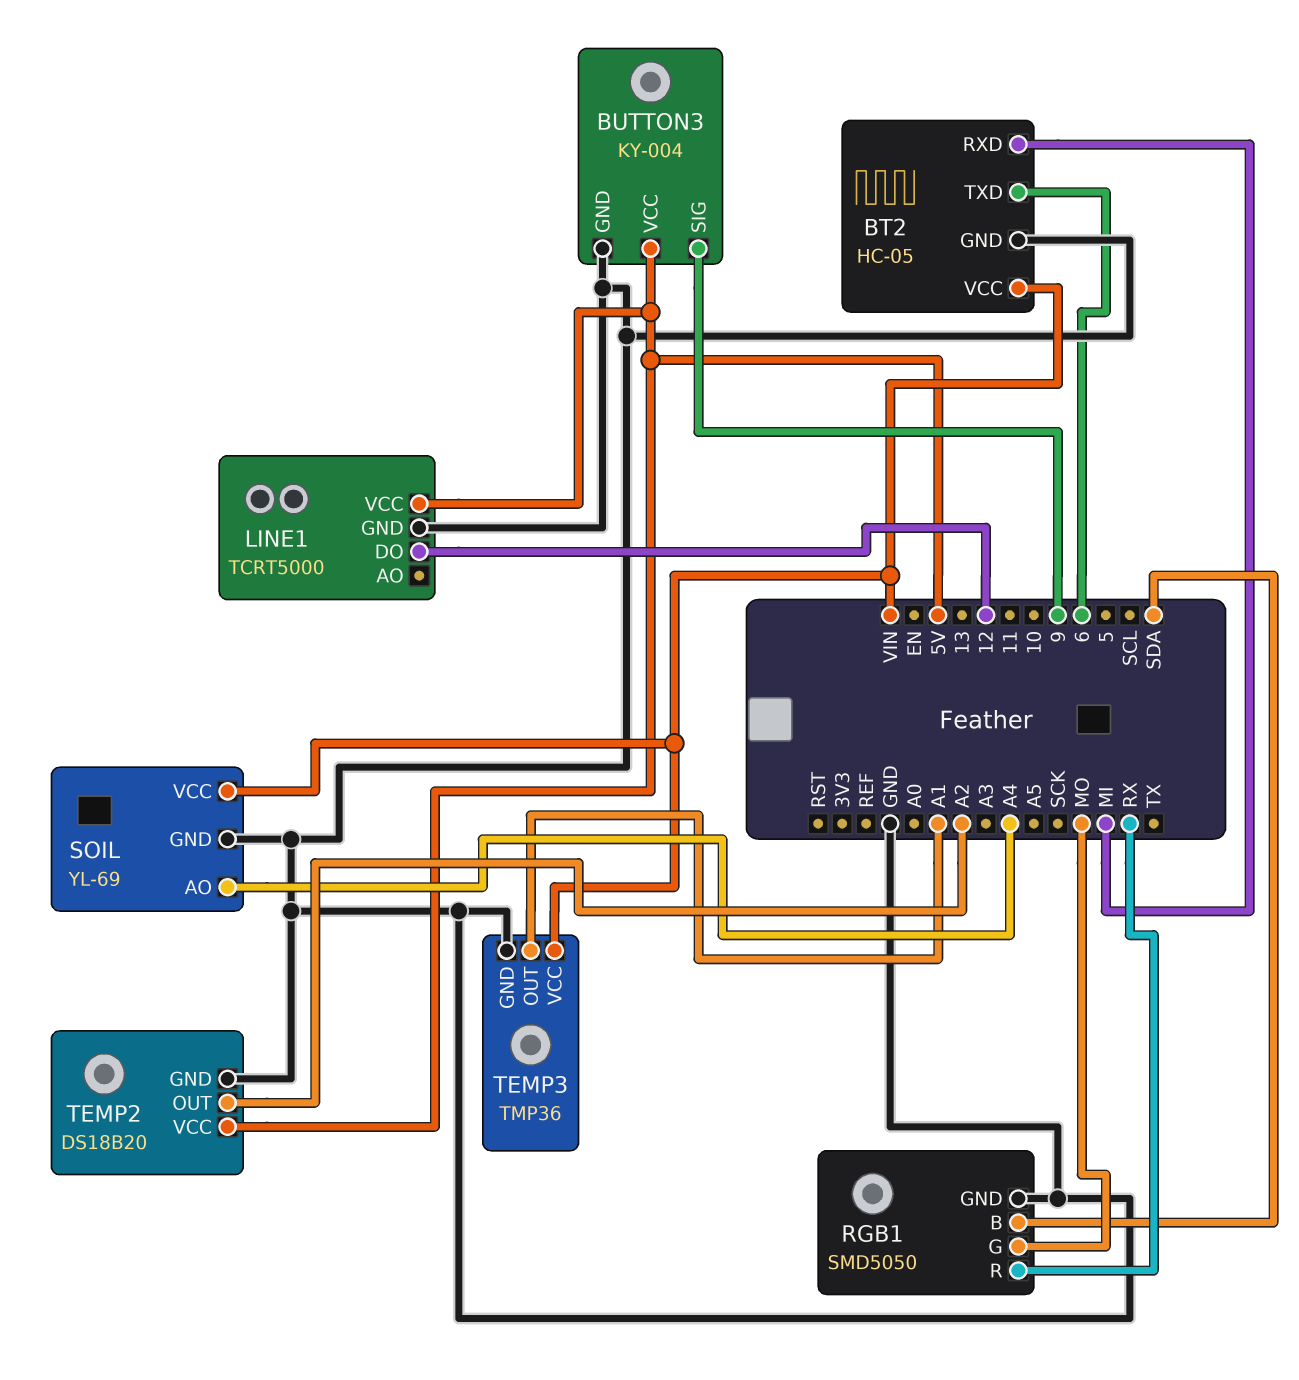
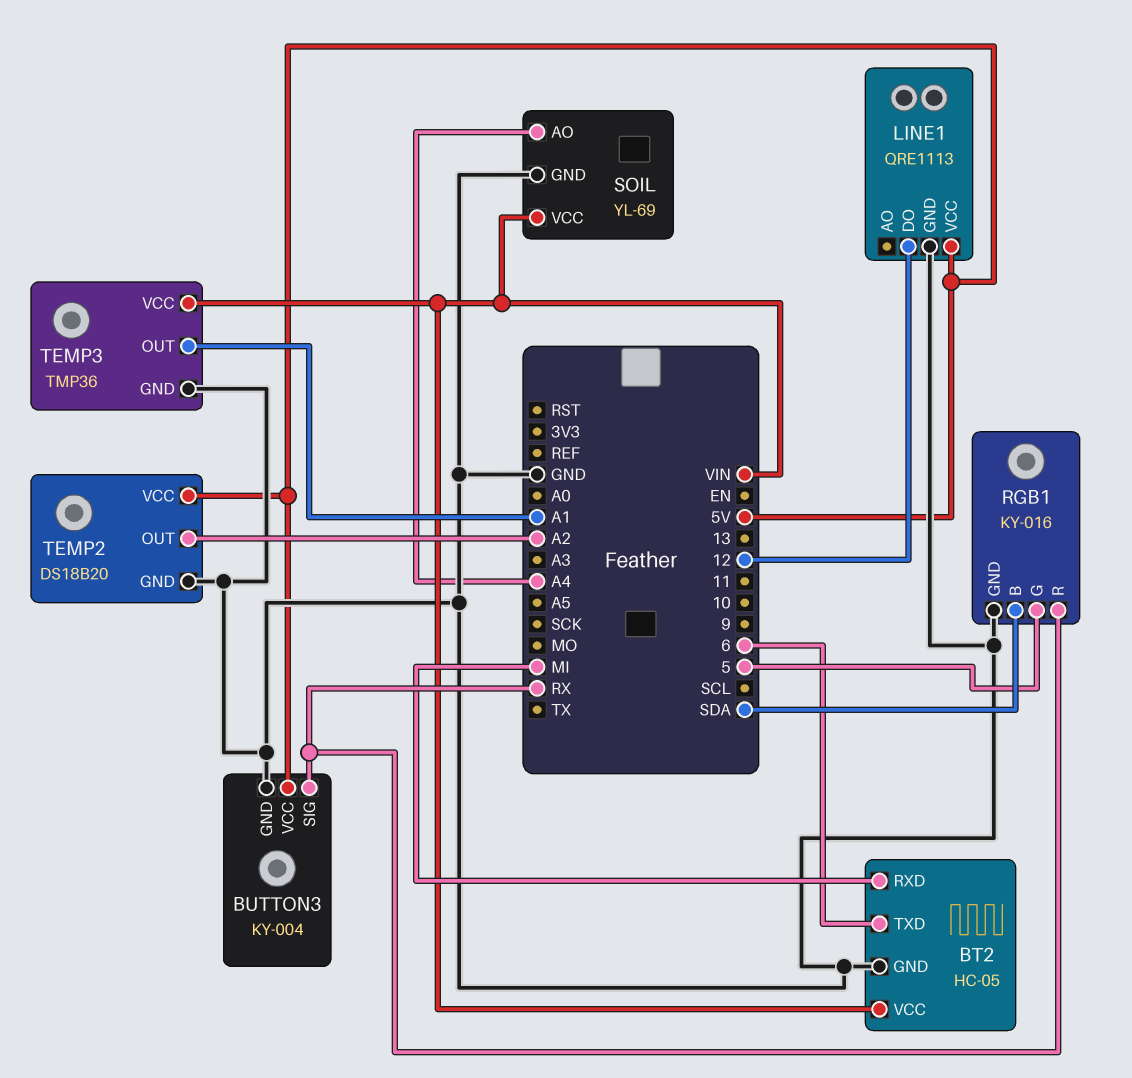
BUTTON3 pin SIG: 9 -> RX
LINE1: TCRT5000 -> QRE1113
RGB1: SMD5050 -> KY-016
RGB1 pin G: MO -> 5

